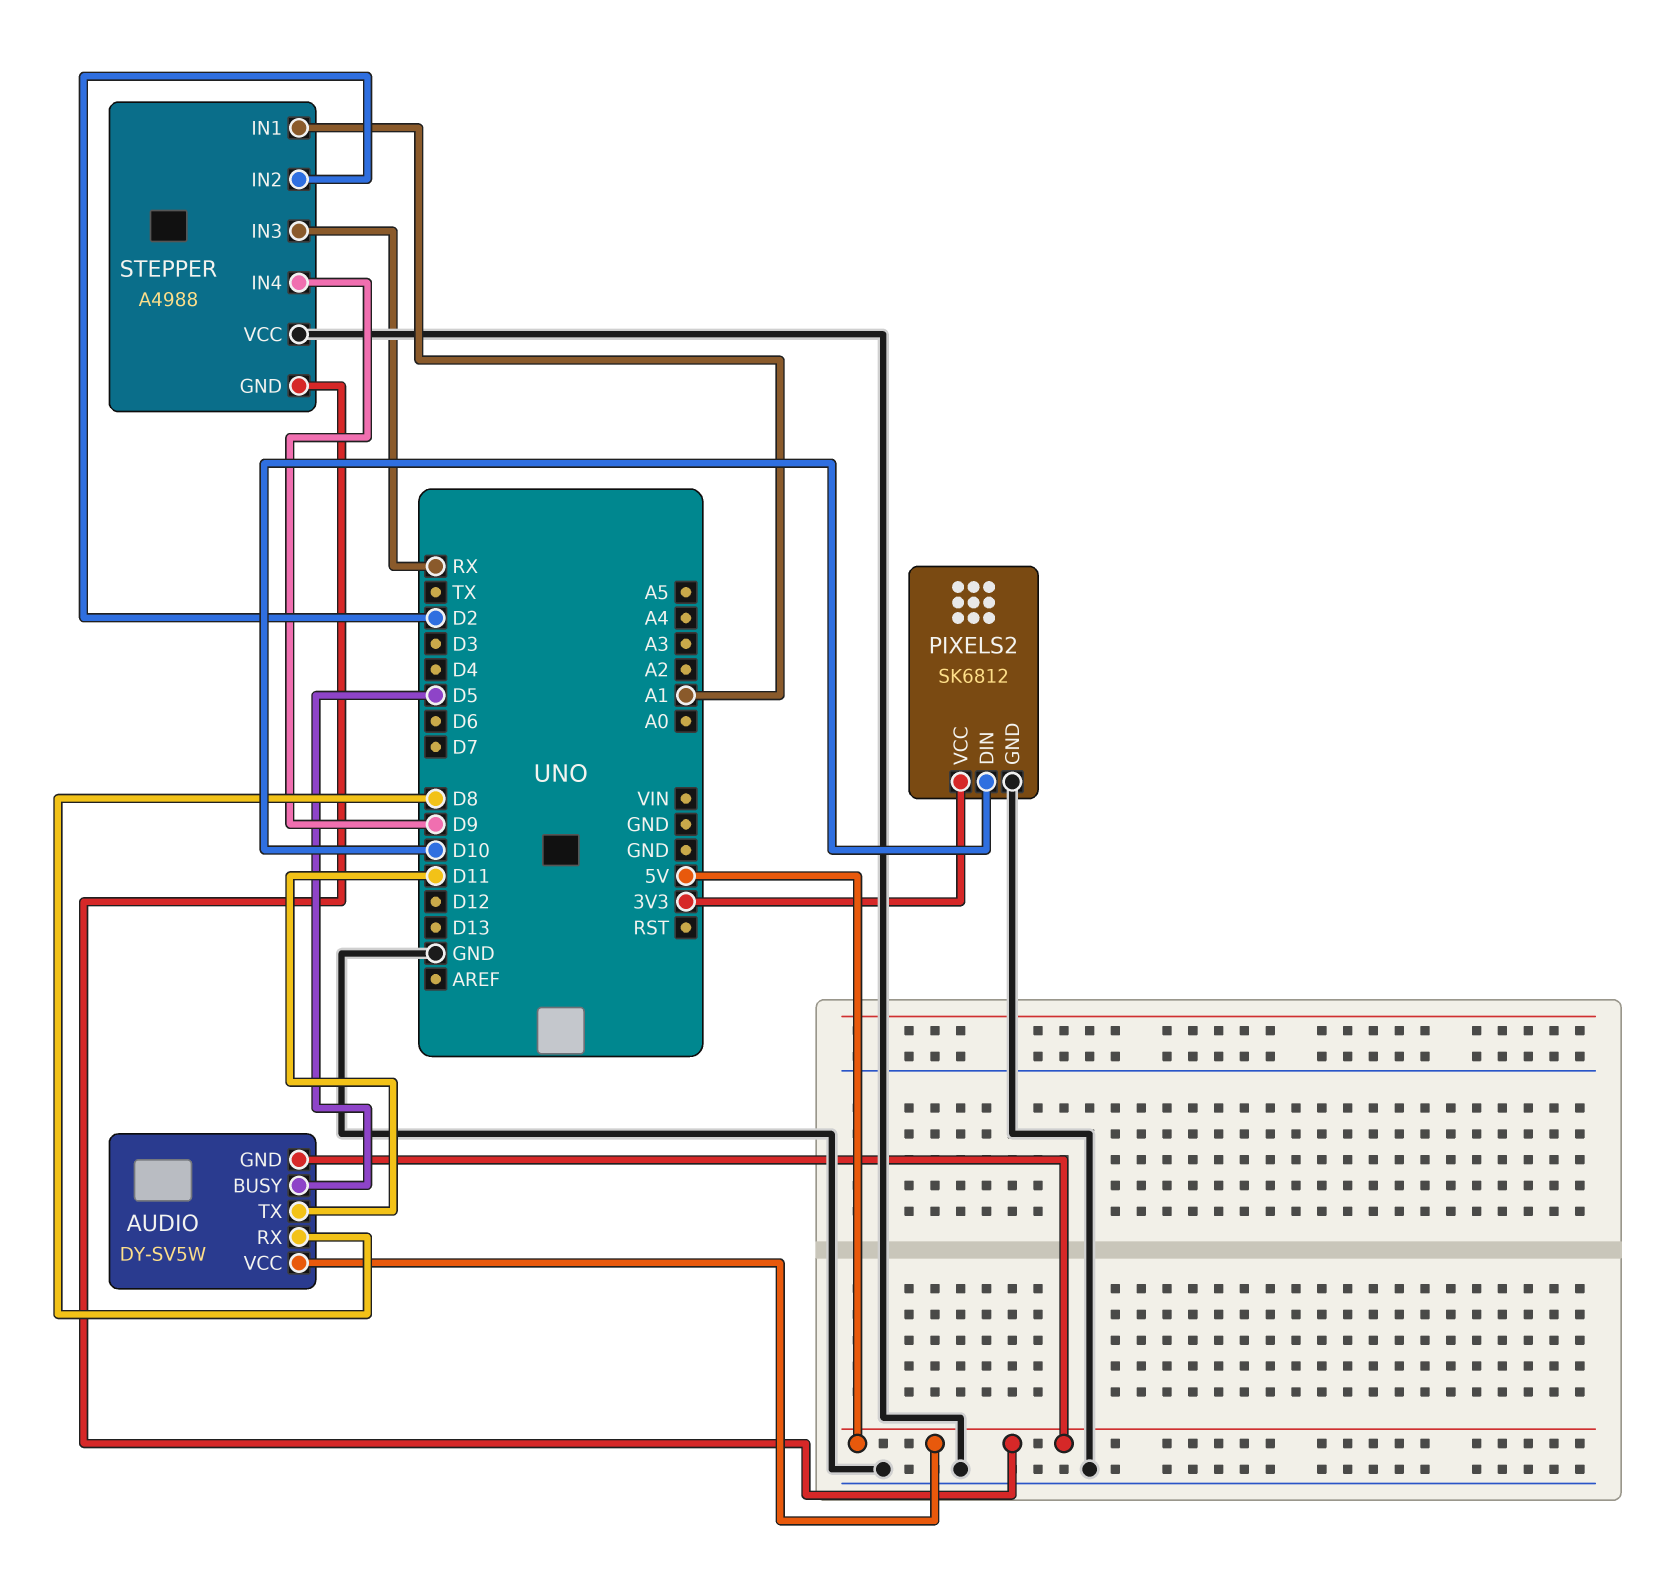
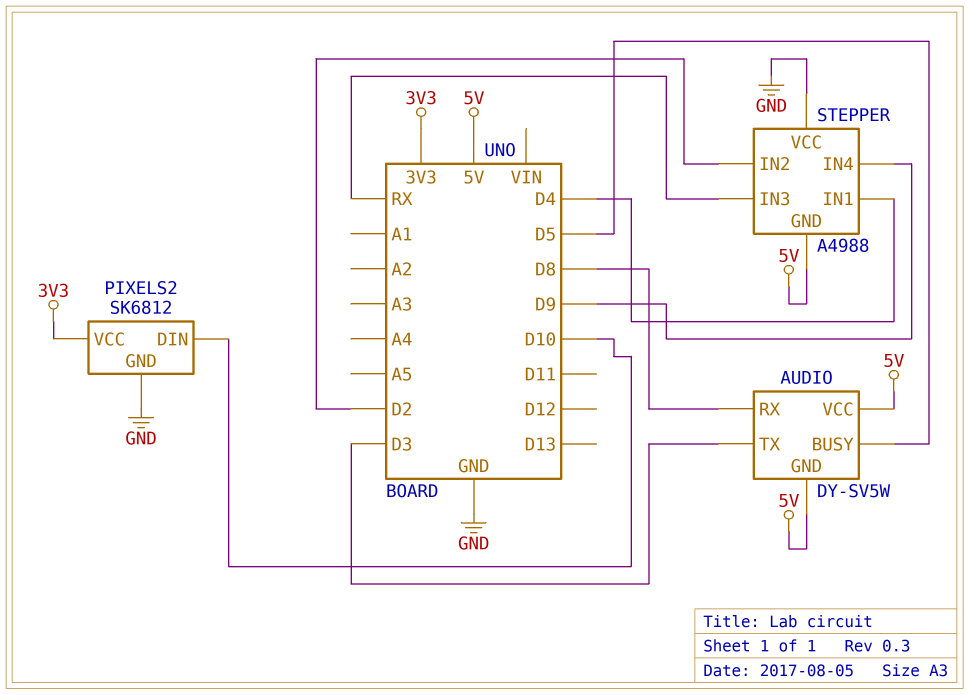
AUDIO pin TX: D11 -> D3
STEPPER pin IN1: A1 -> D4

